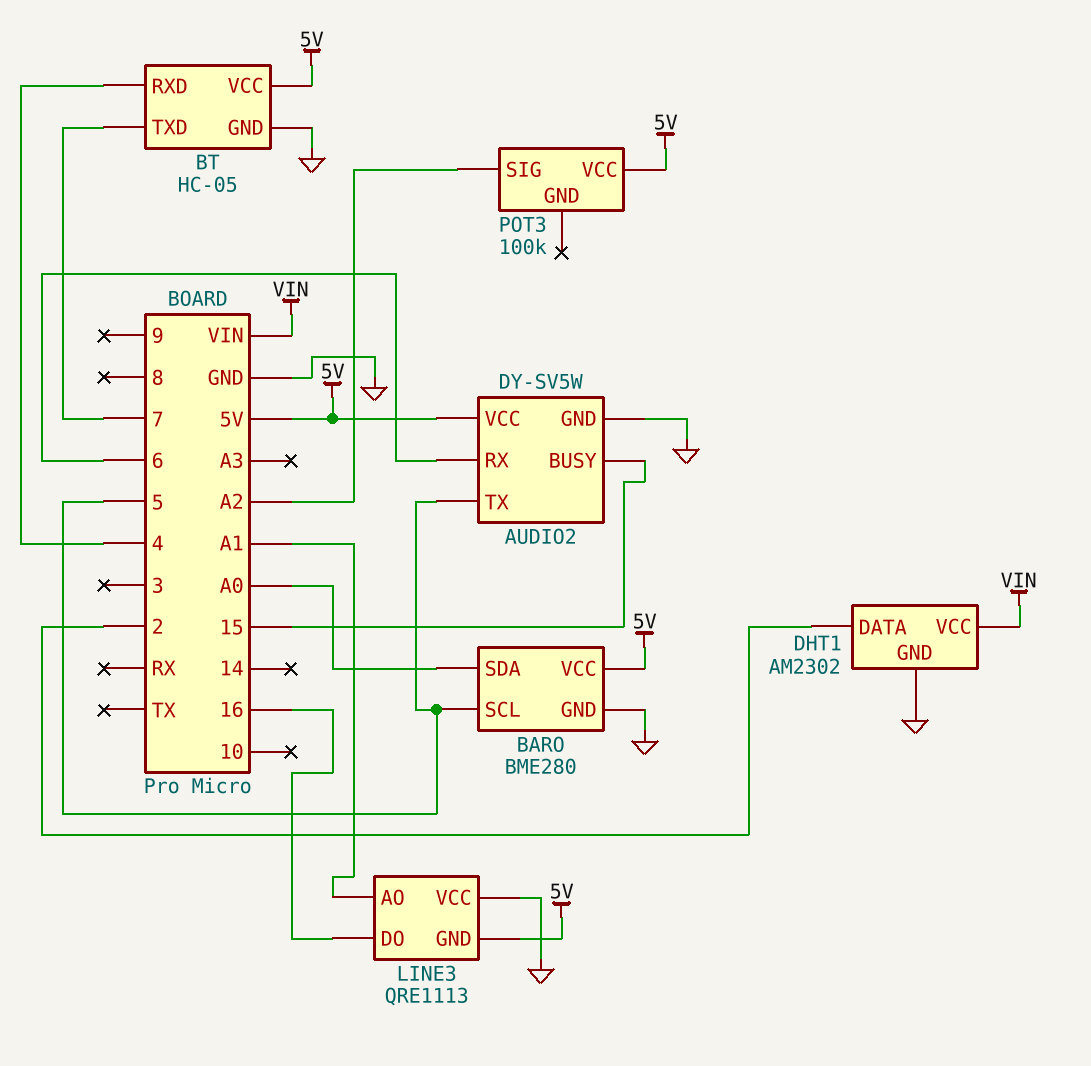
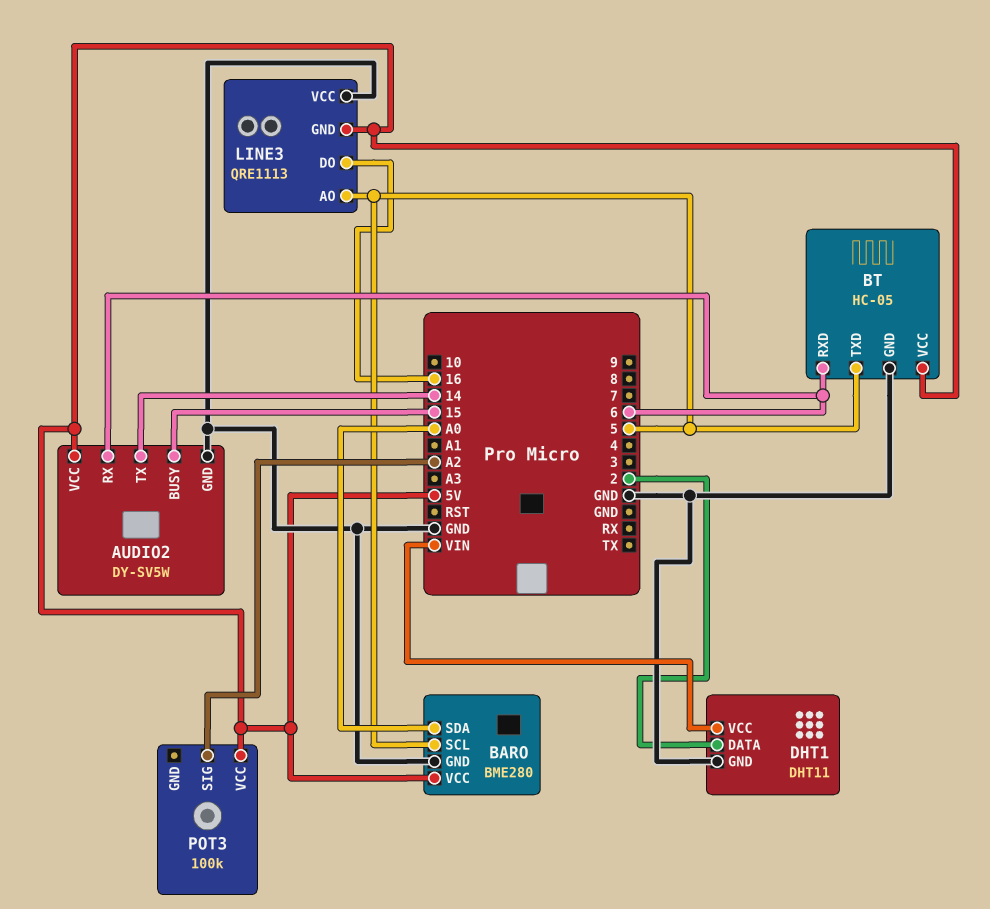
AUDIO2 pin TX: 5 -> 14
BT pin RXD: 4 -> 6
BT pin TXD: 7 -> 5
DHT1: AM2302 -> DHT11
LINE3 pin AO: A1 -> 5

